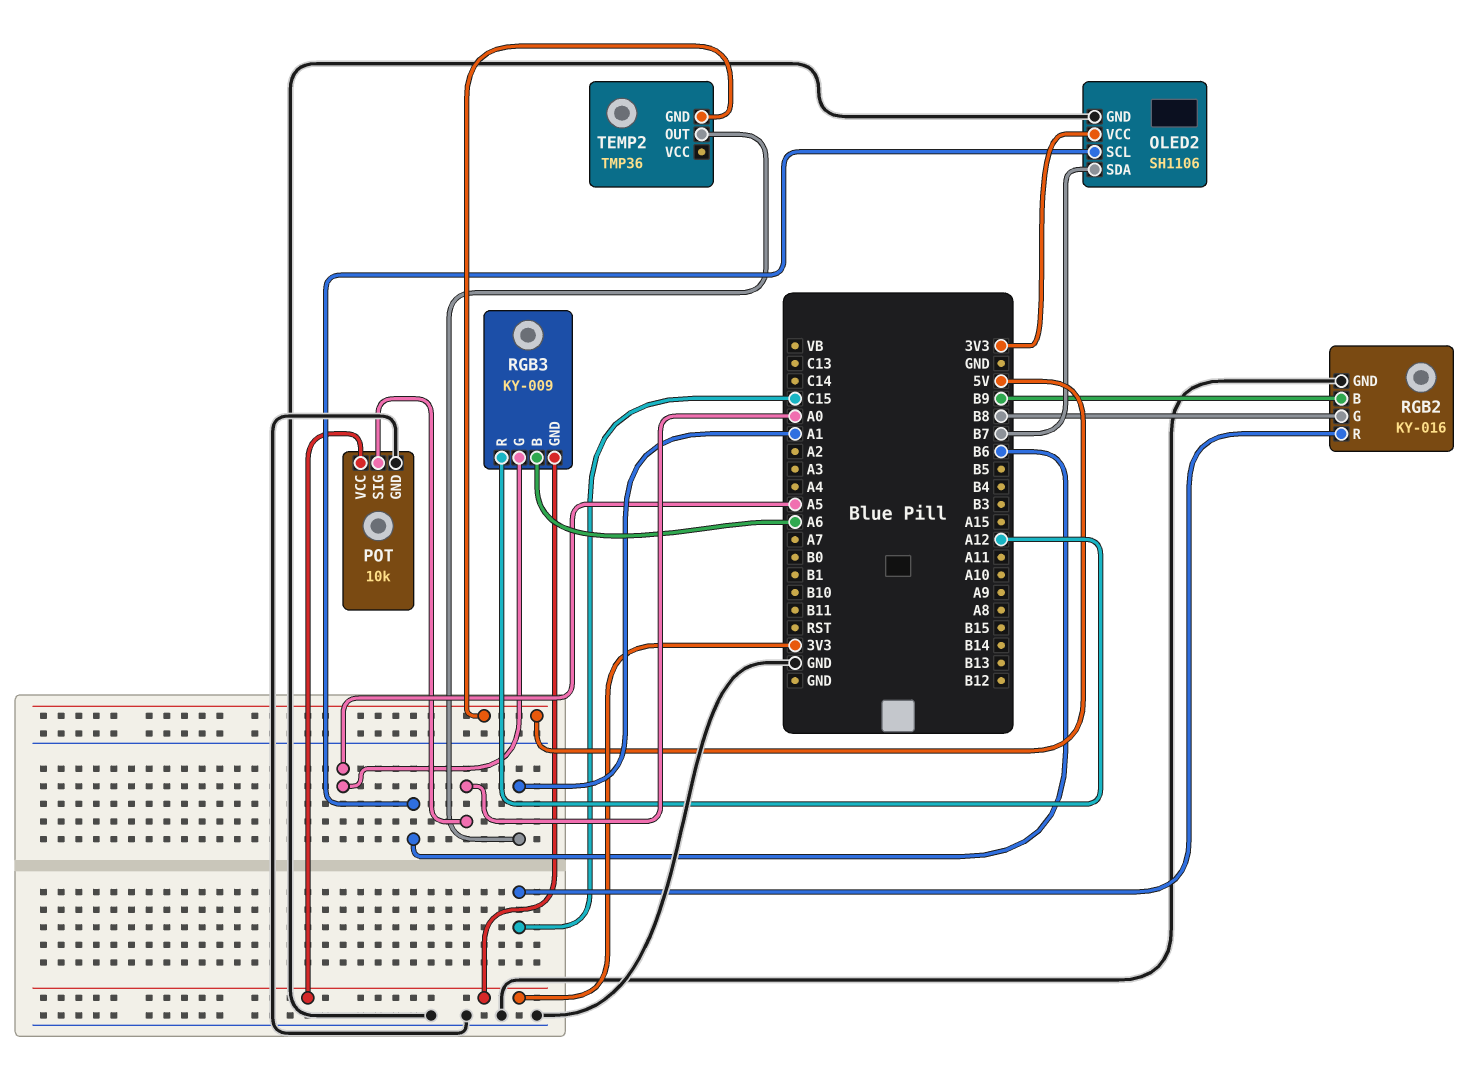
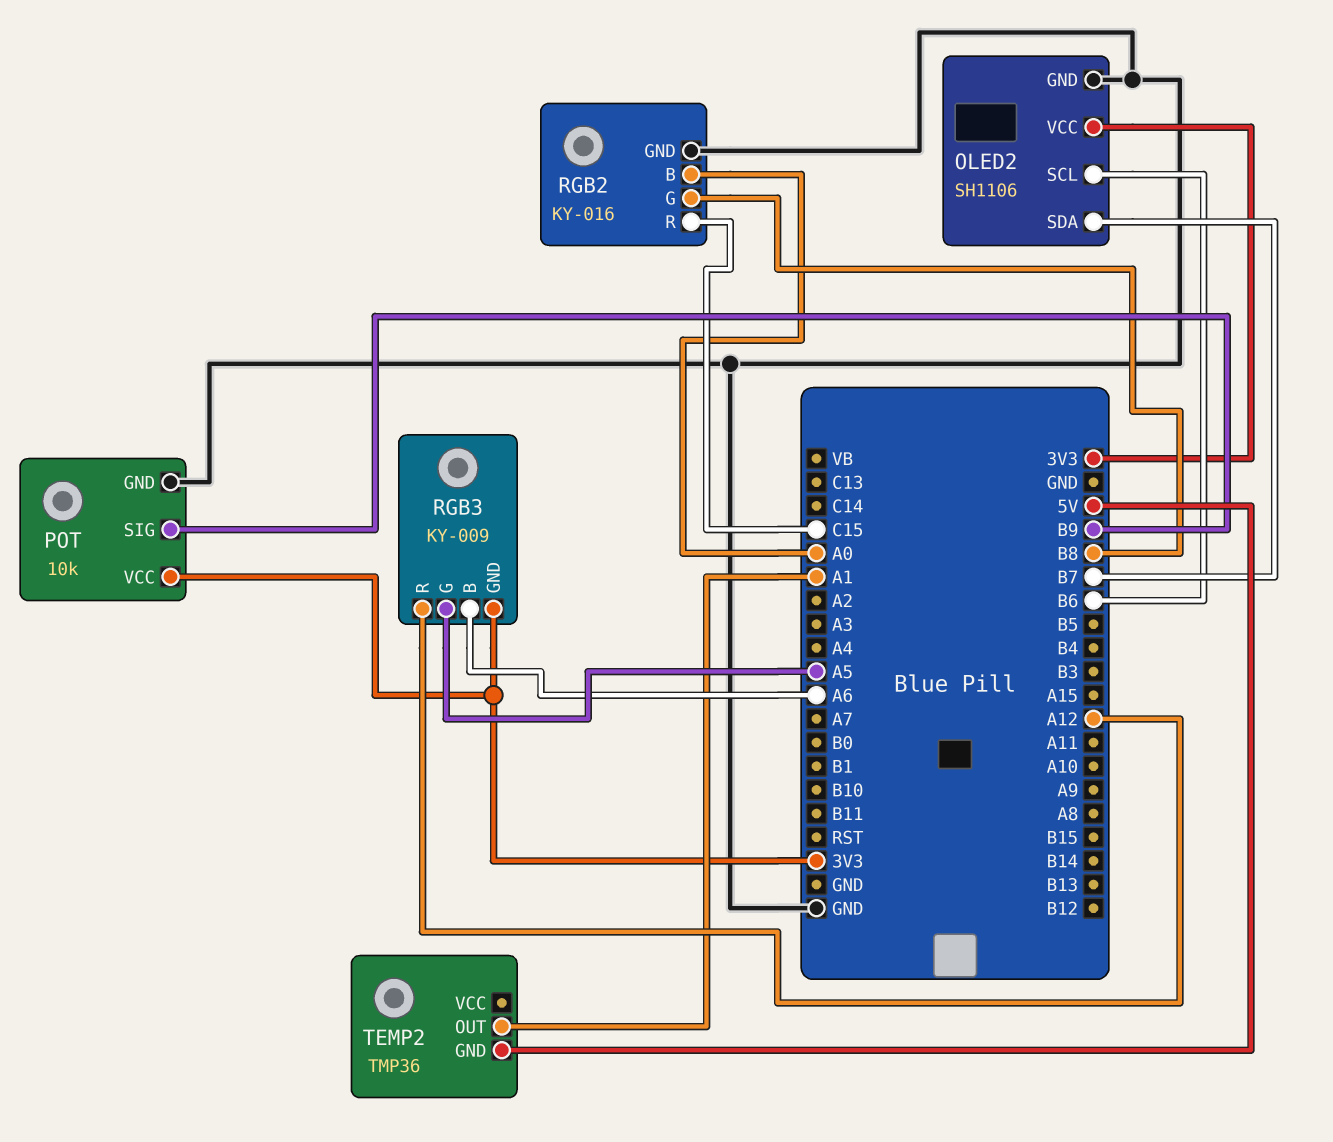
POT pin SIG: A0 -> B9
RGB2 pin B: B9 -> A0

